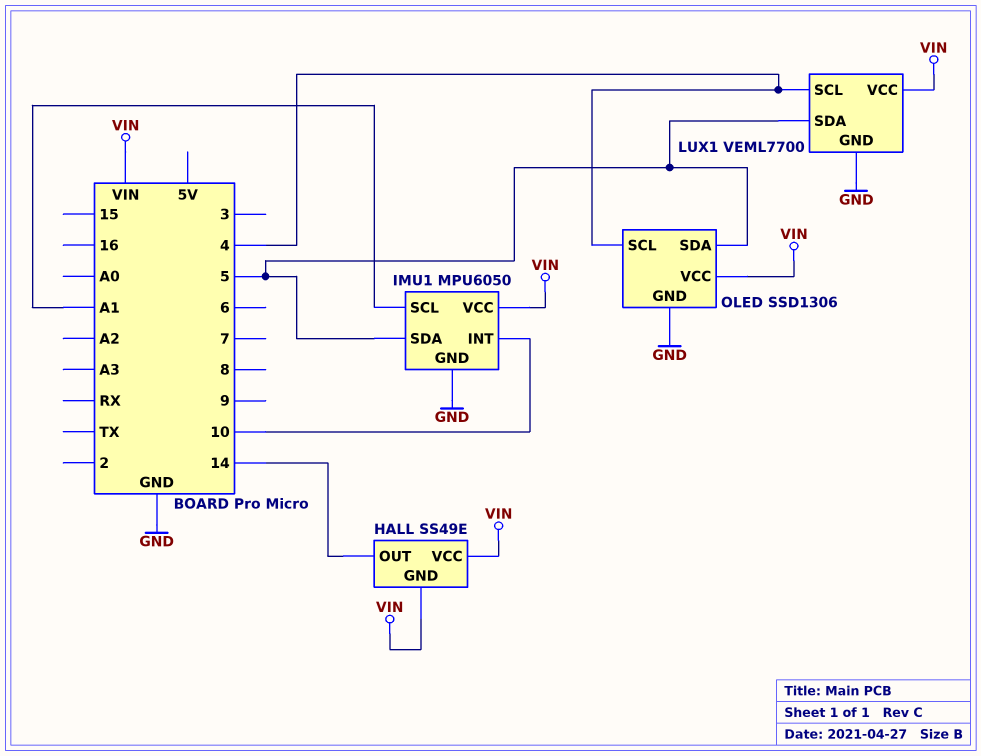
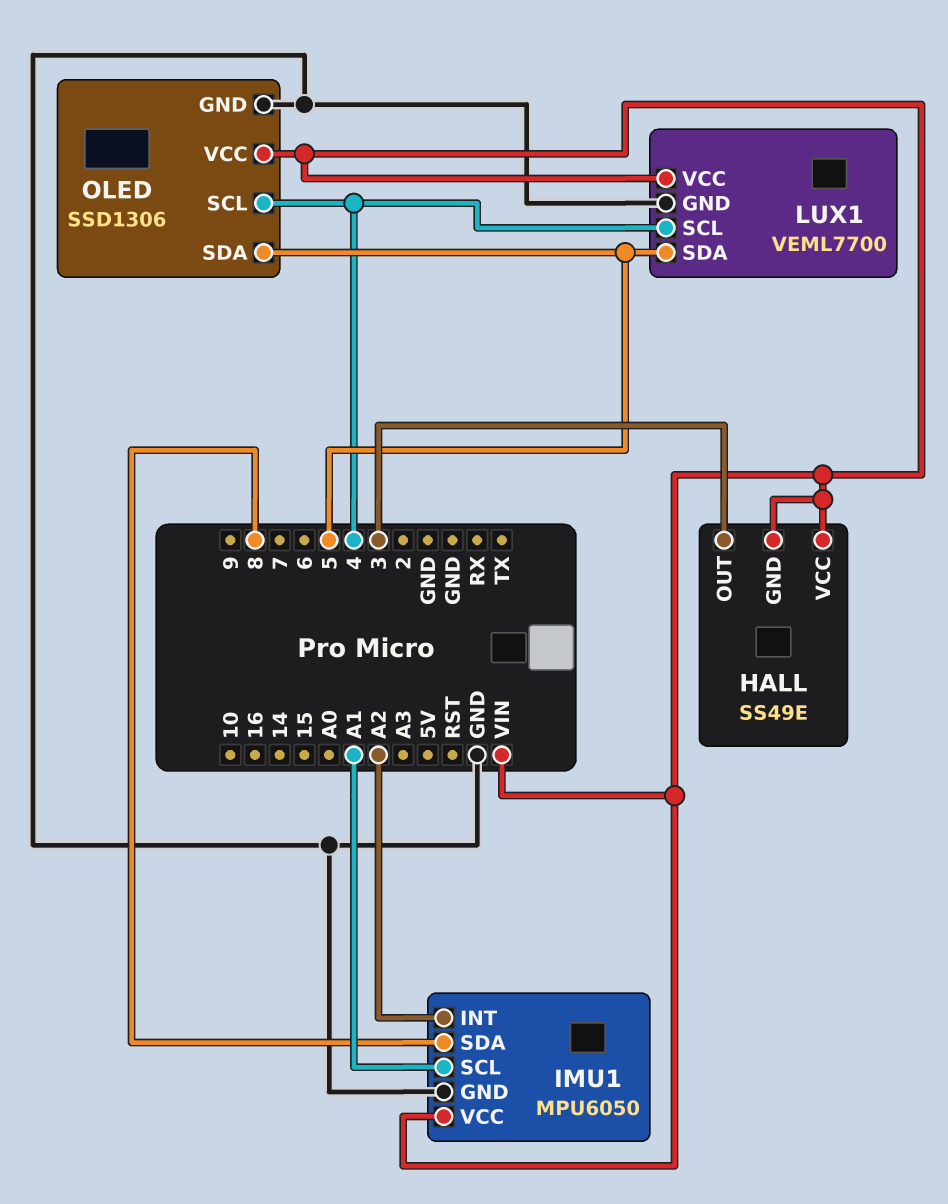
HALL pin OUT: 14 -> 3
IMU1 pin INT: 10 -> A2
IMU1 pin SDA: 5 -> 8

